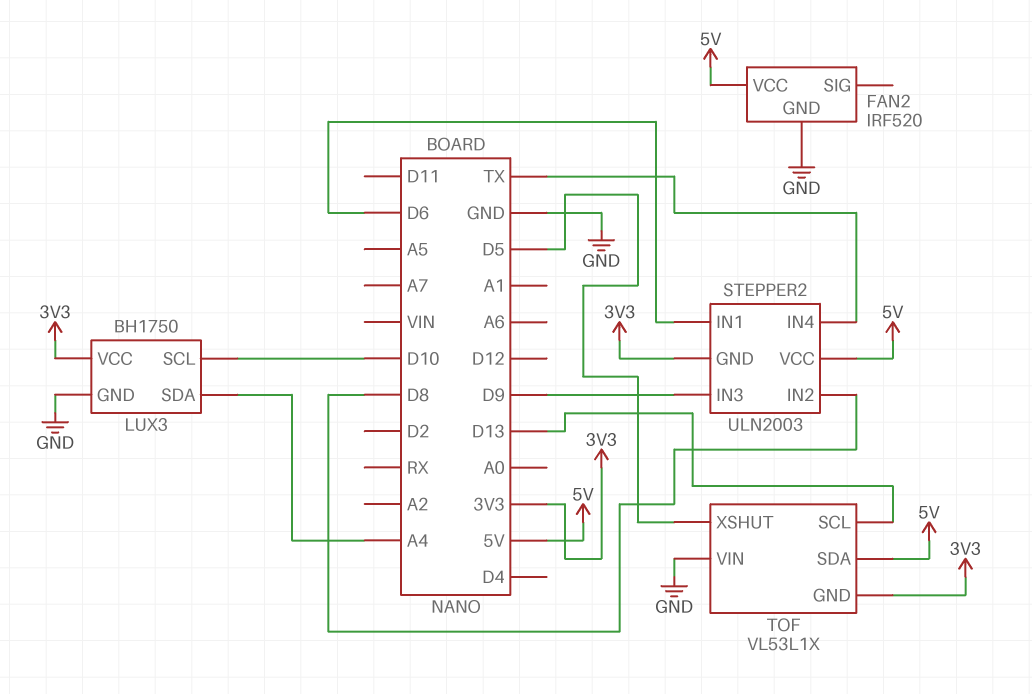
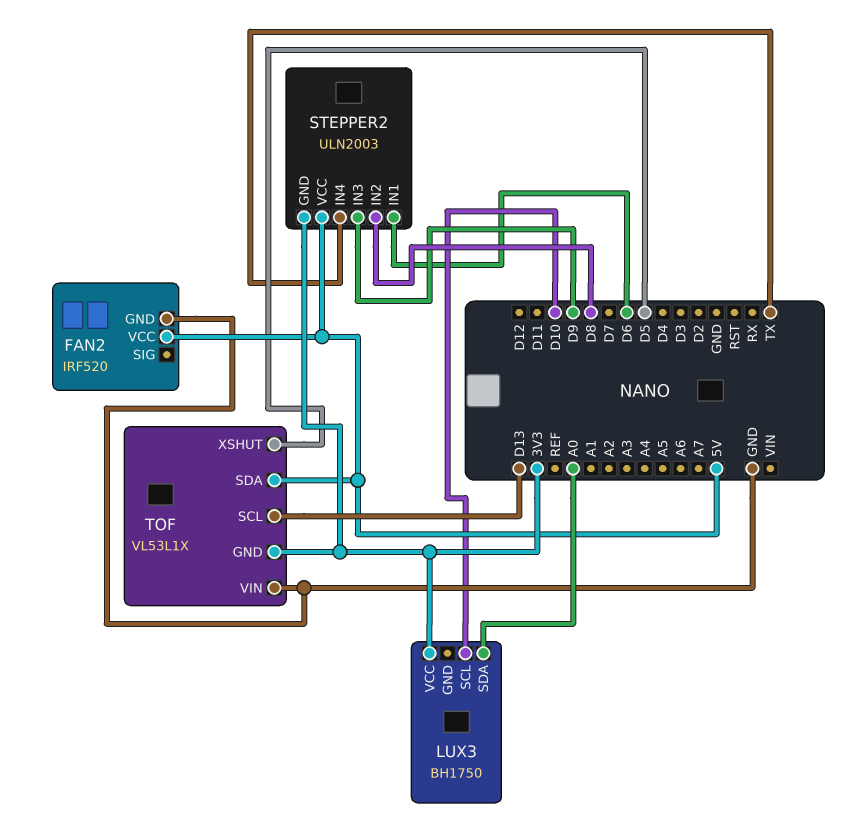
LUX3 pin GND: GND -> none
LUX3 pin SDA: A4 -> A0

